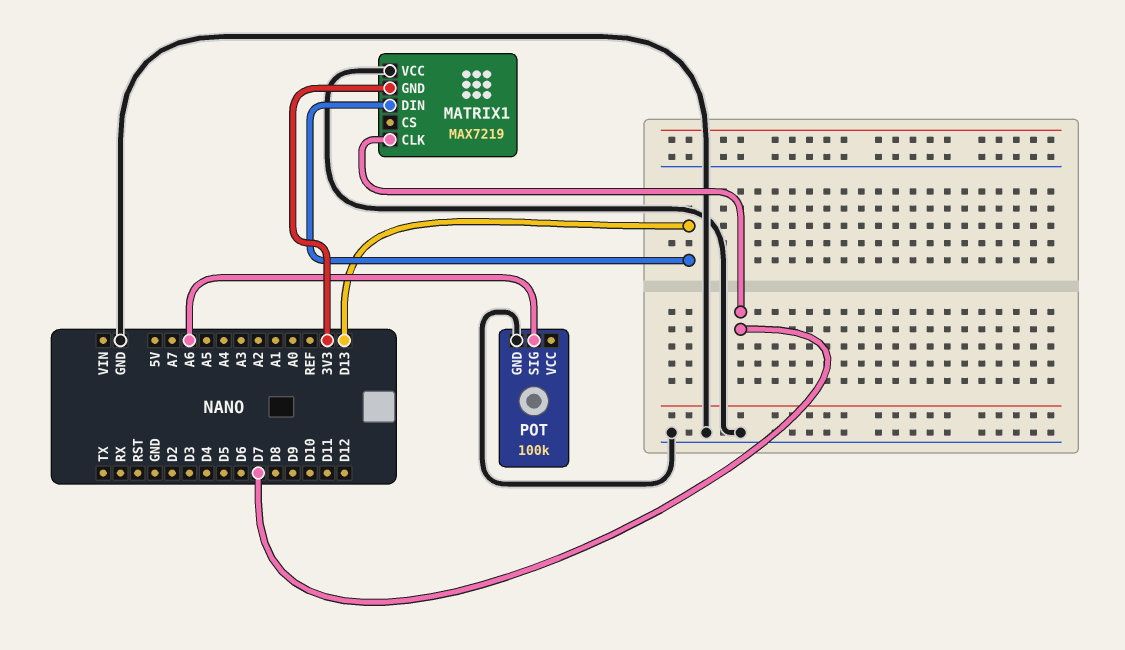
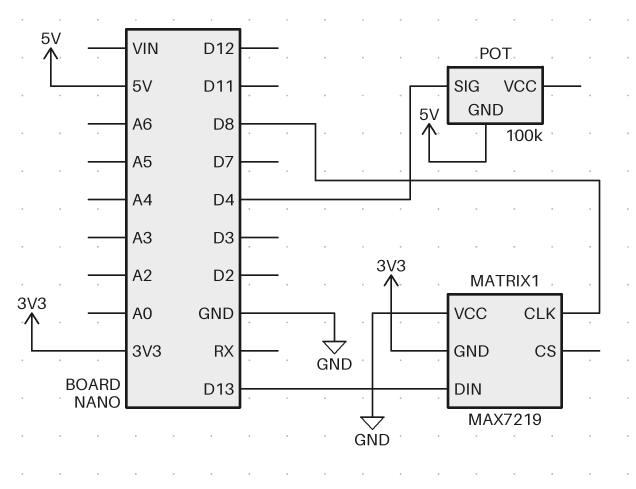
MATRIX1 pin CLK: D7 -> D8
POT pin GND: GND -> 5V
POT pin SIG: A6 -> D4

